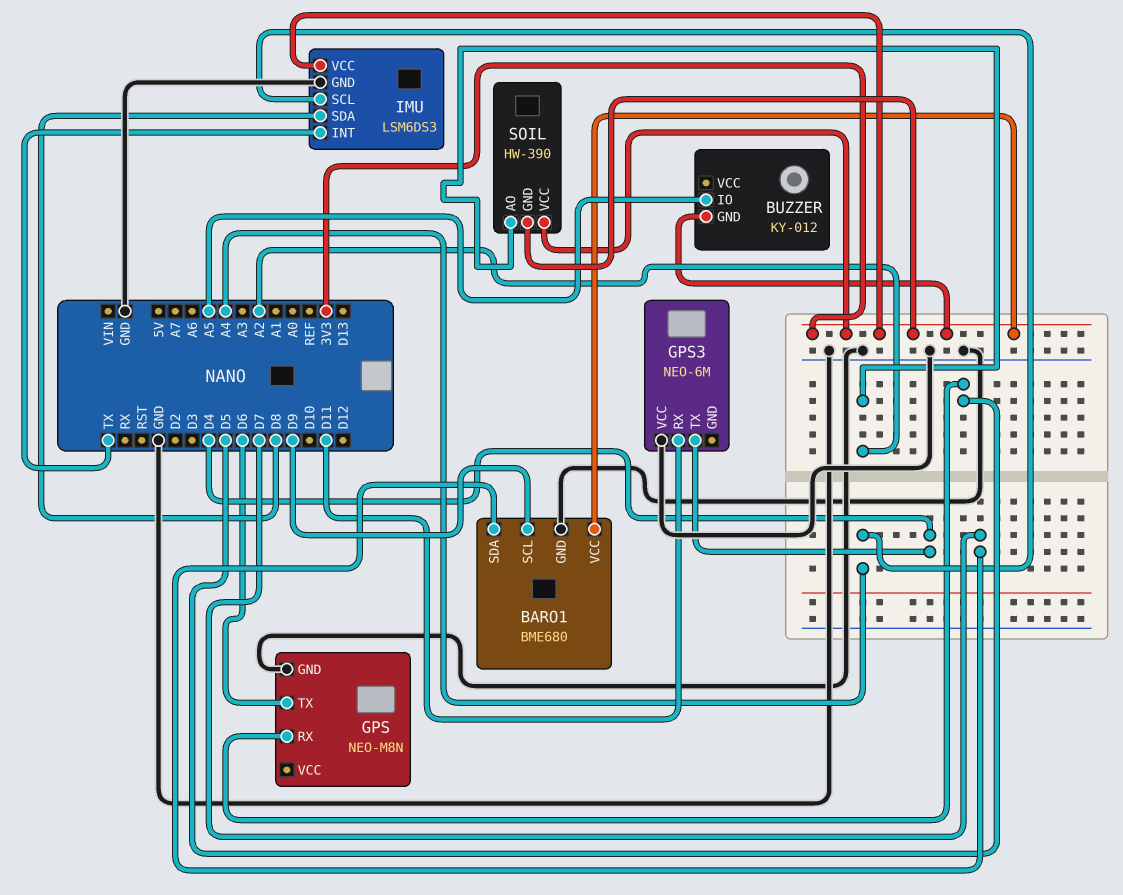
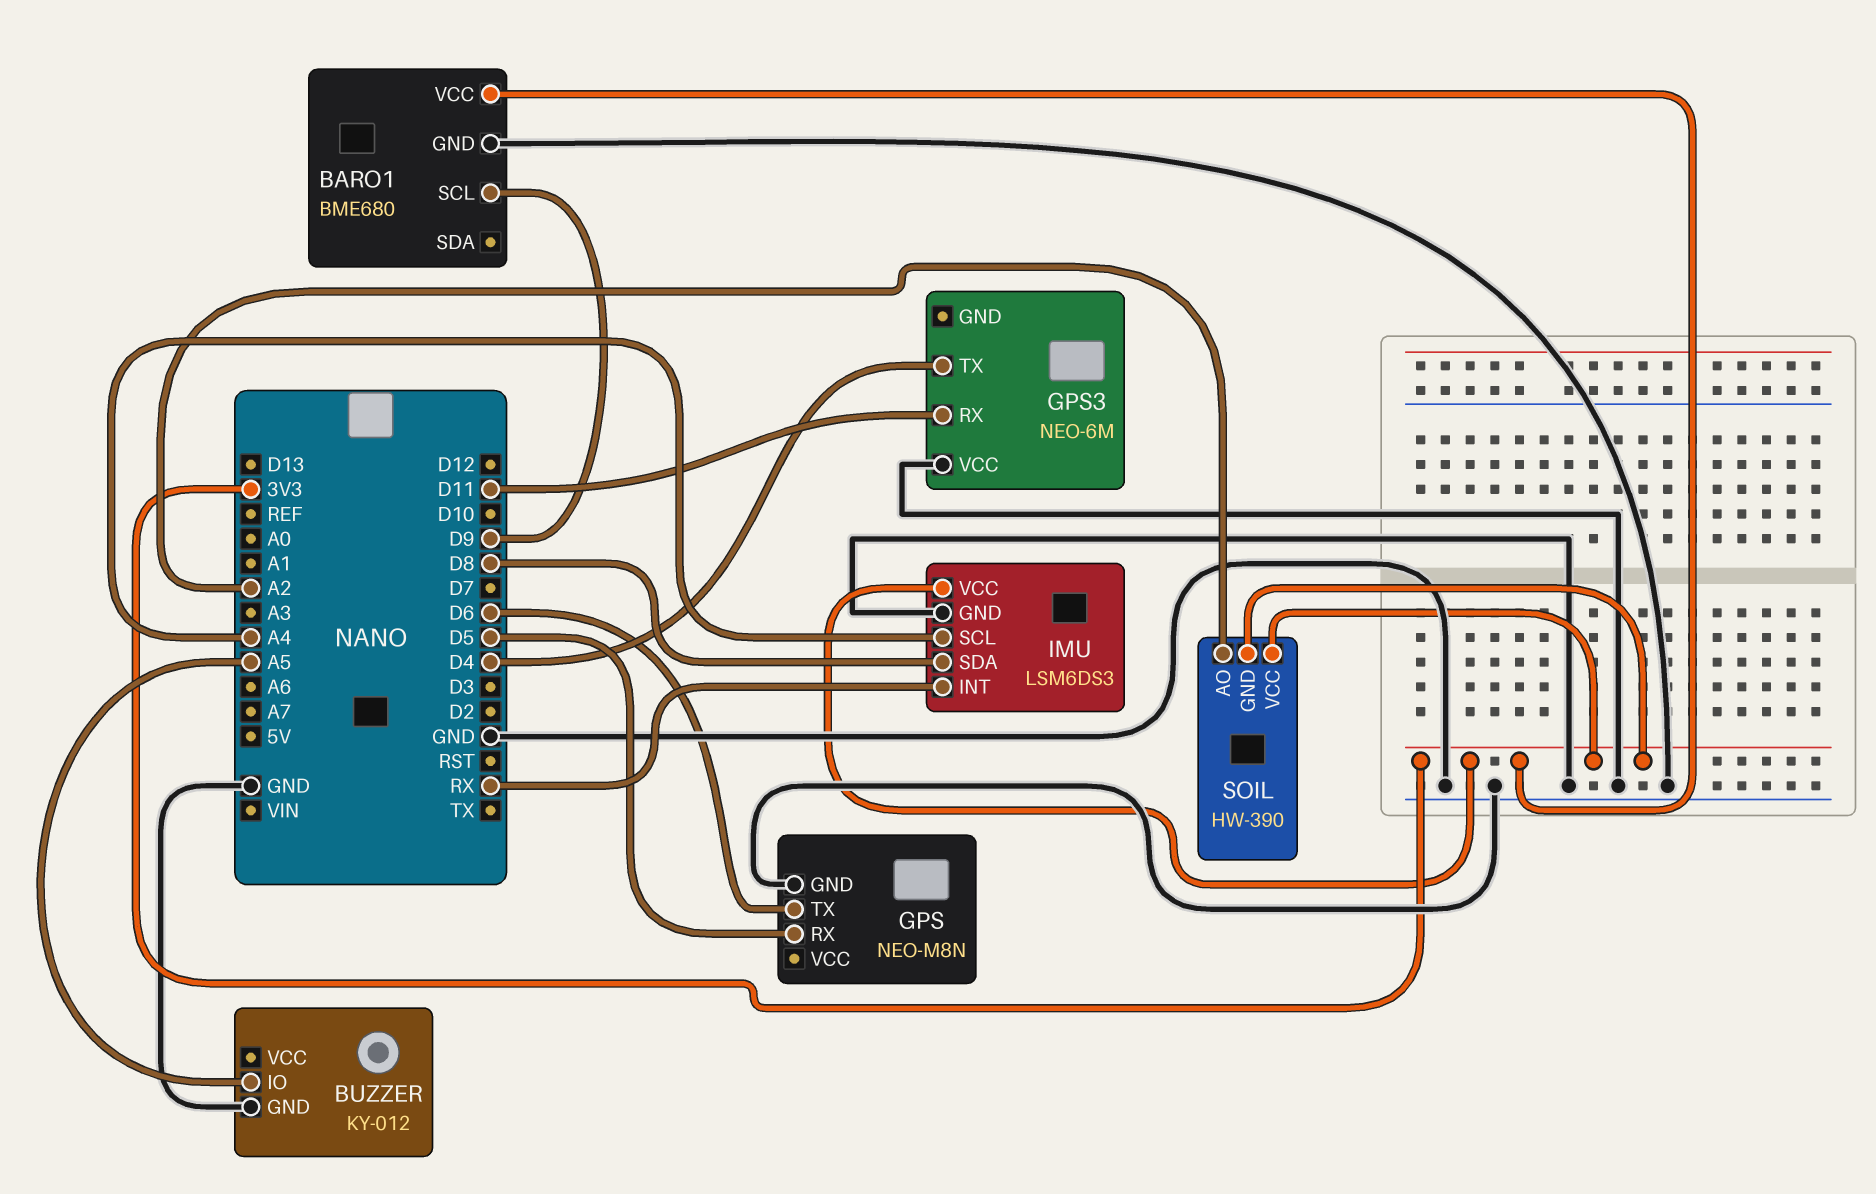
BARO1 pin SDA: D7 -> none
BUZZER pin GND: 3V3 -> GND
IMU pin INT: TX -> RX

